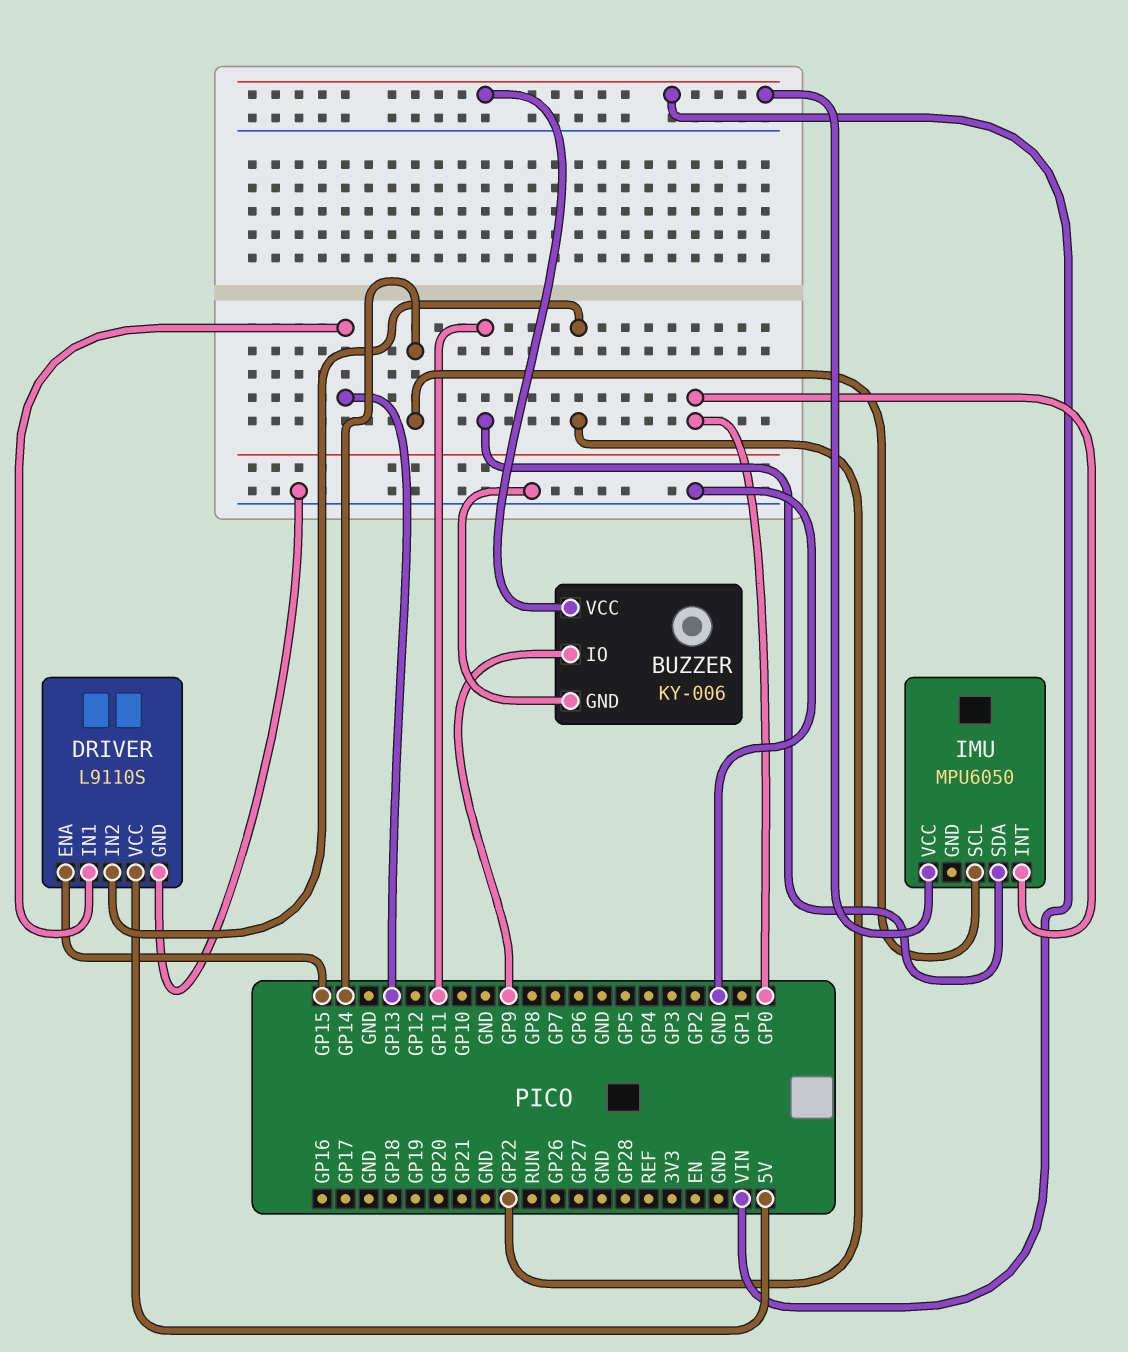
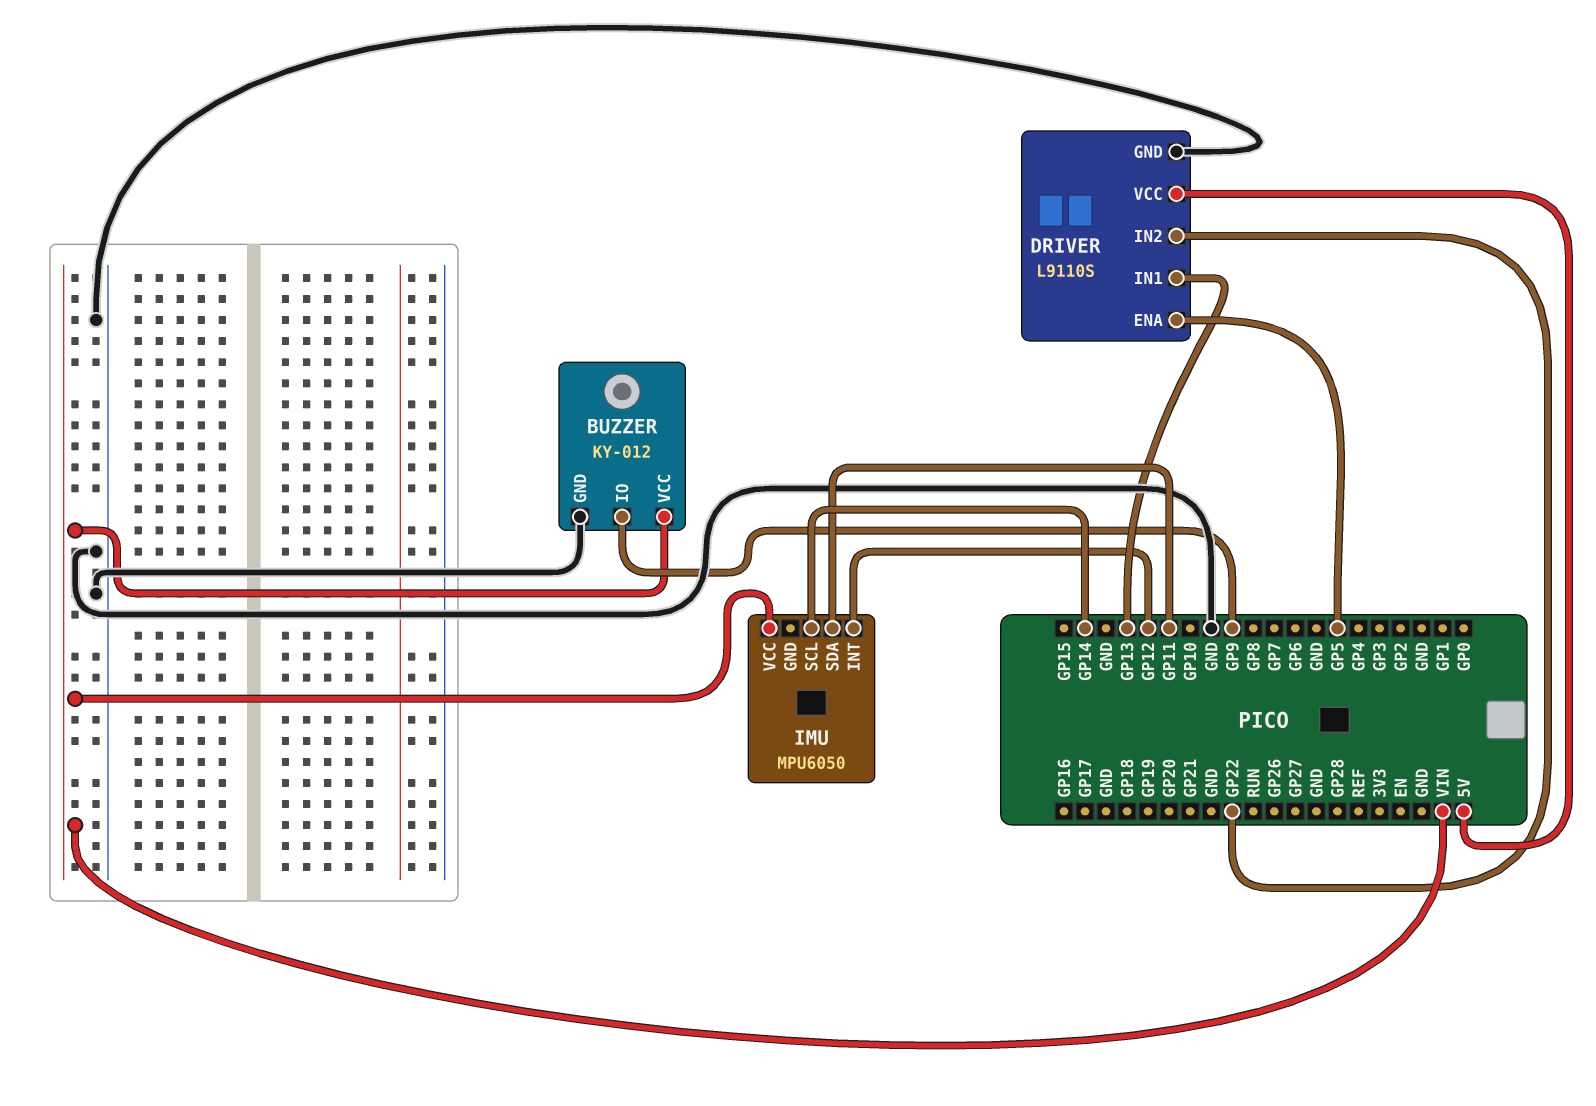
BUZZER: KY-006 -> KY-012
DRIVER pin ENA: GP15 -> GP5
IMU pin INT: GP0 -> GP12

